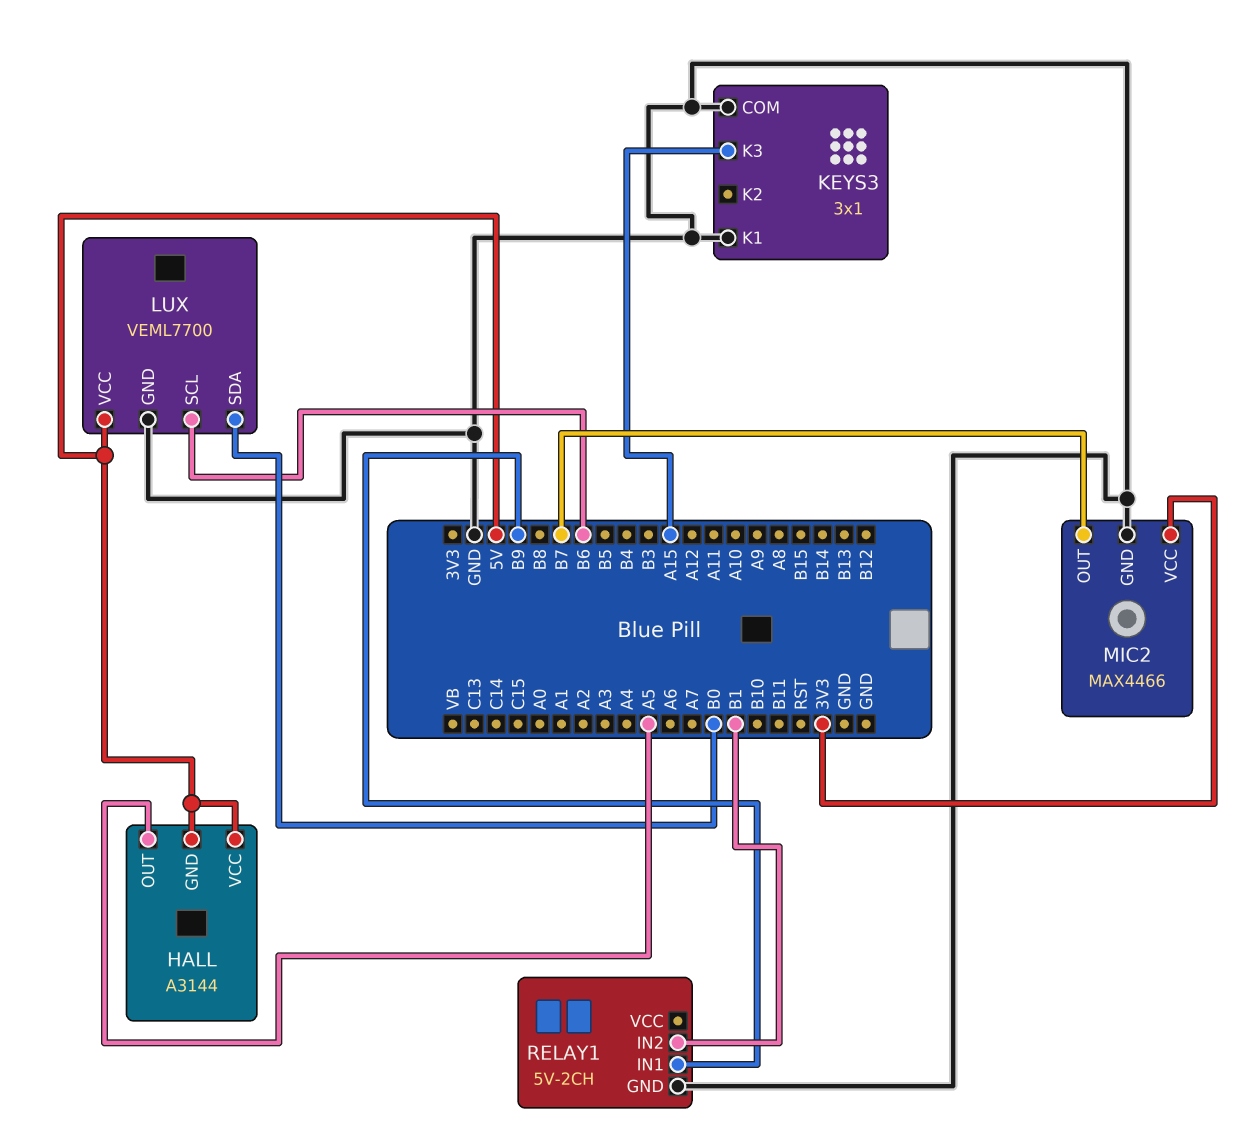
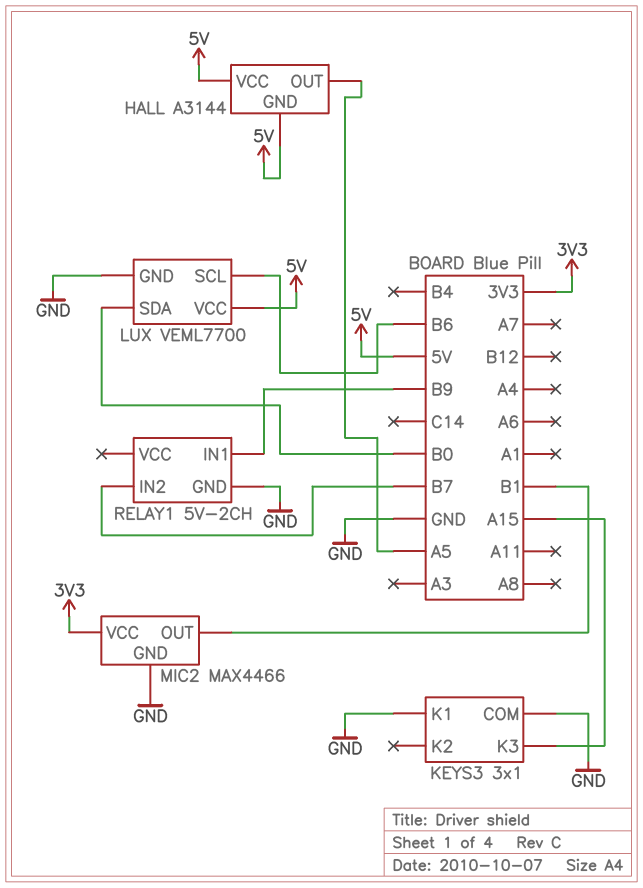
MIC2 pin OUT: B7 -> B1
RELAY1 pin IN2: B1 -> B7

